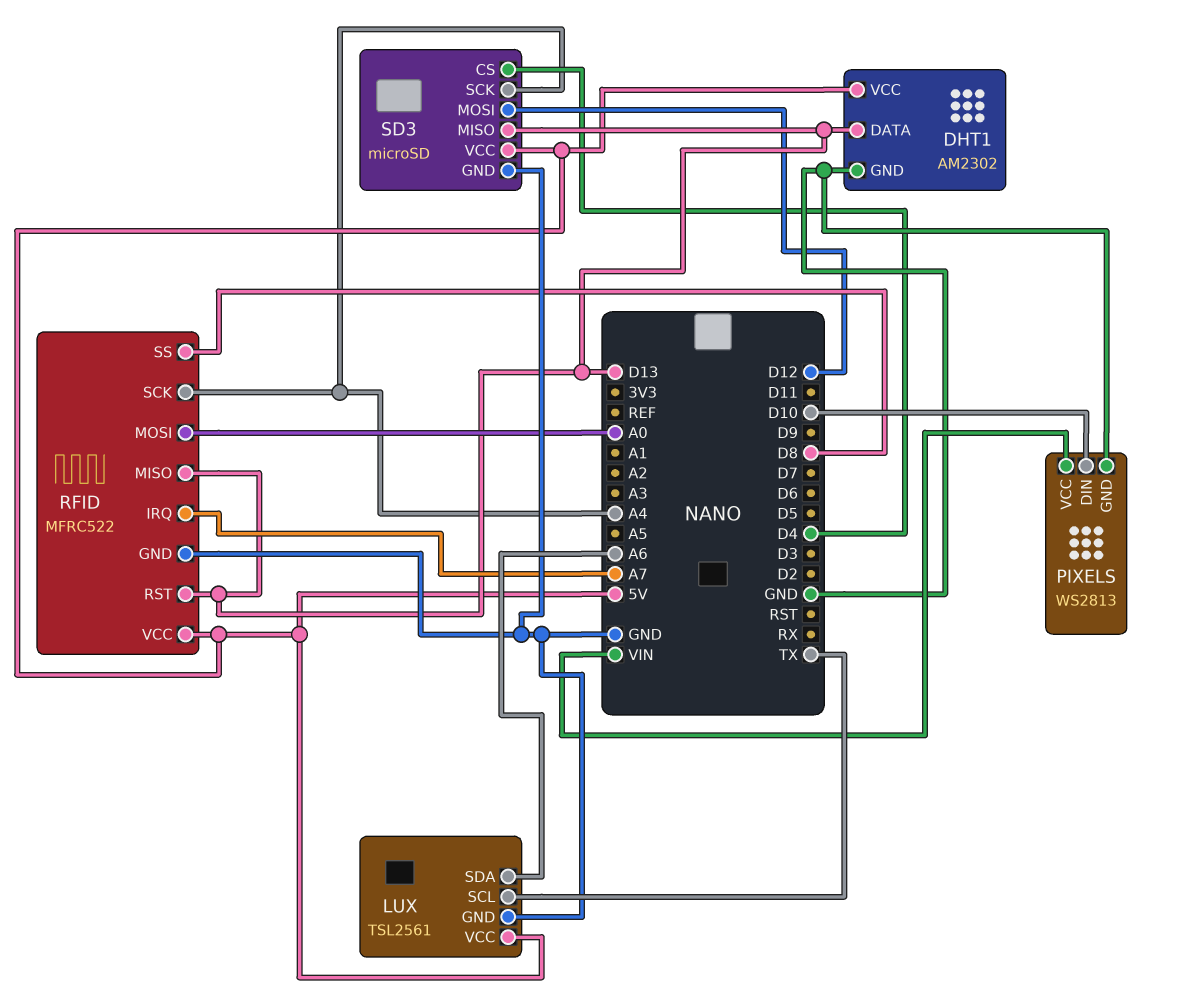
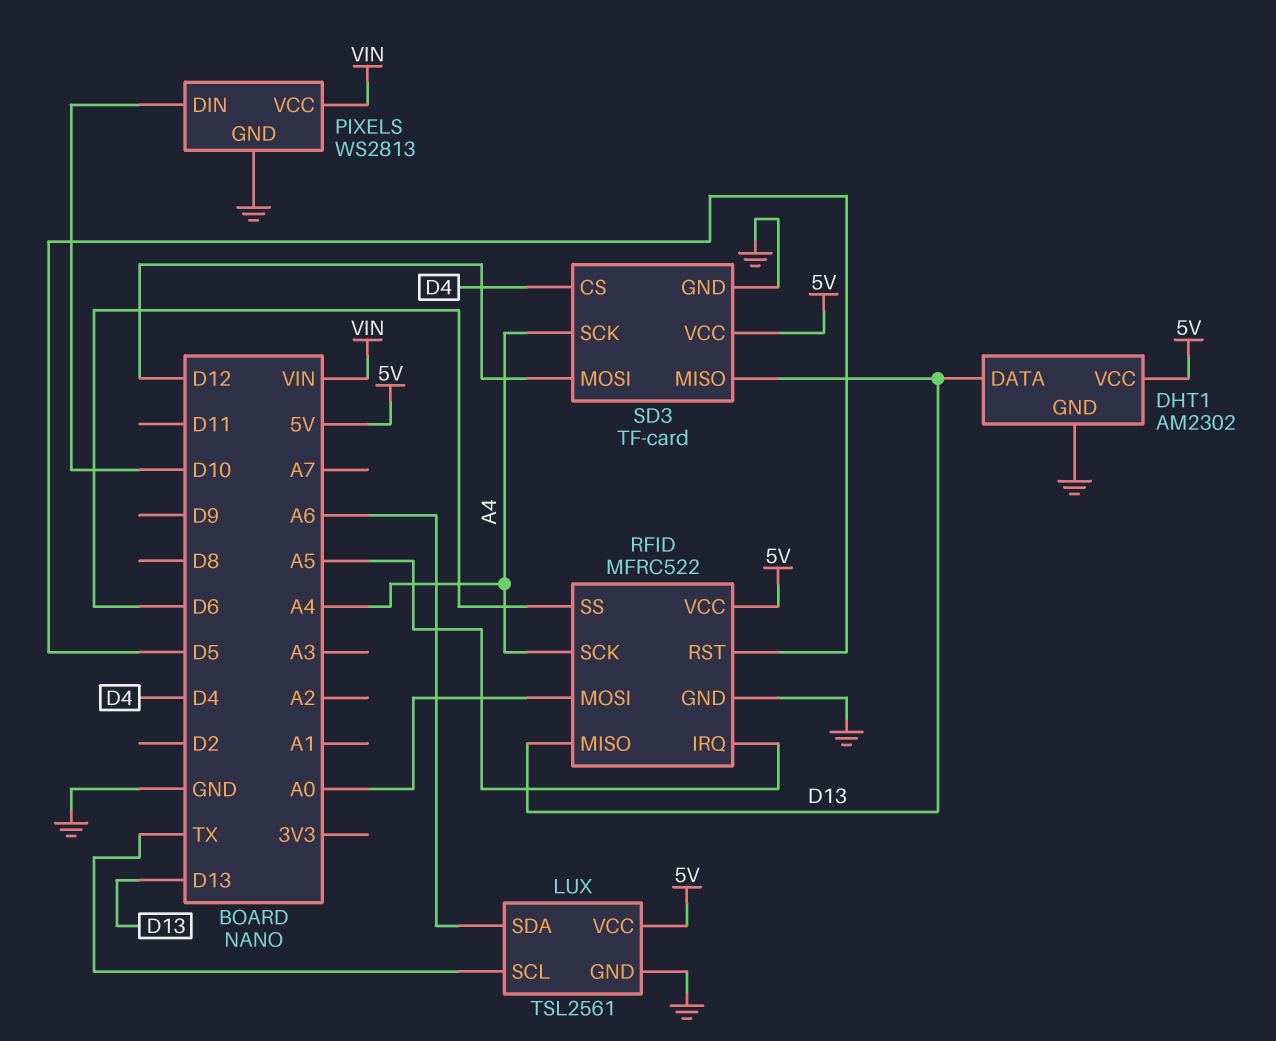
RFID pin IRQ: A7 -> A5
RFID pin RST: D13 -> D5
RFID pin SS: D8 -> D6
SD3: microSD -> TF-card

